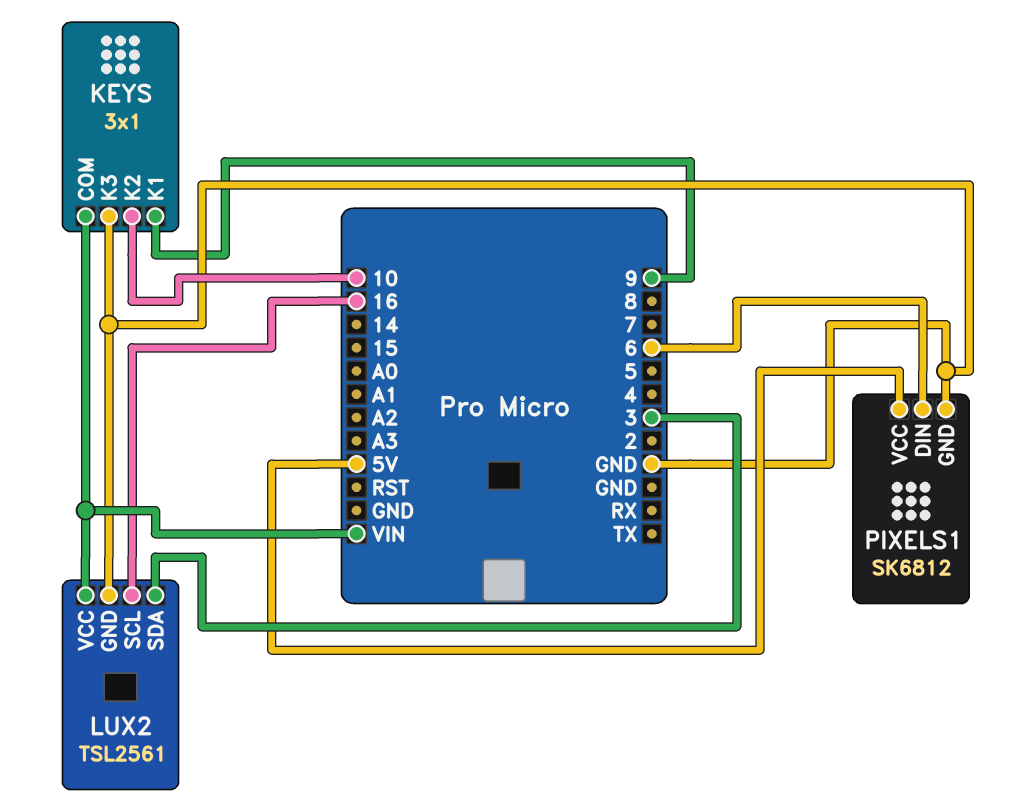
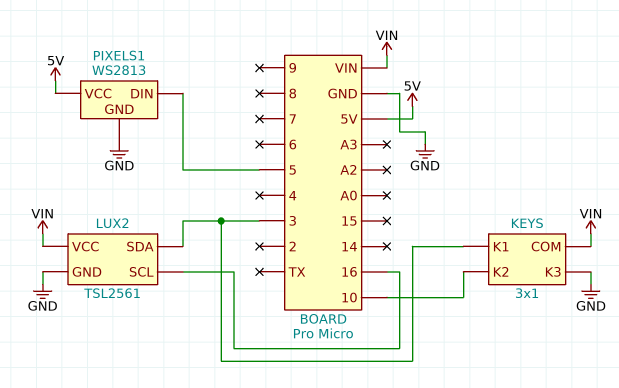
KEYS pin K1: 9 -> 3
PIXELS1: SK6812 -> WS2813
PIXELS1 pin DIN: 6 -> 5

